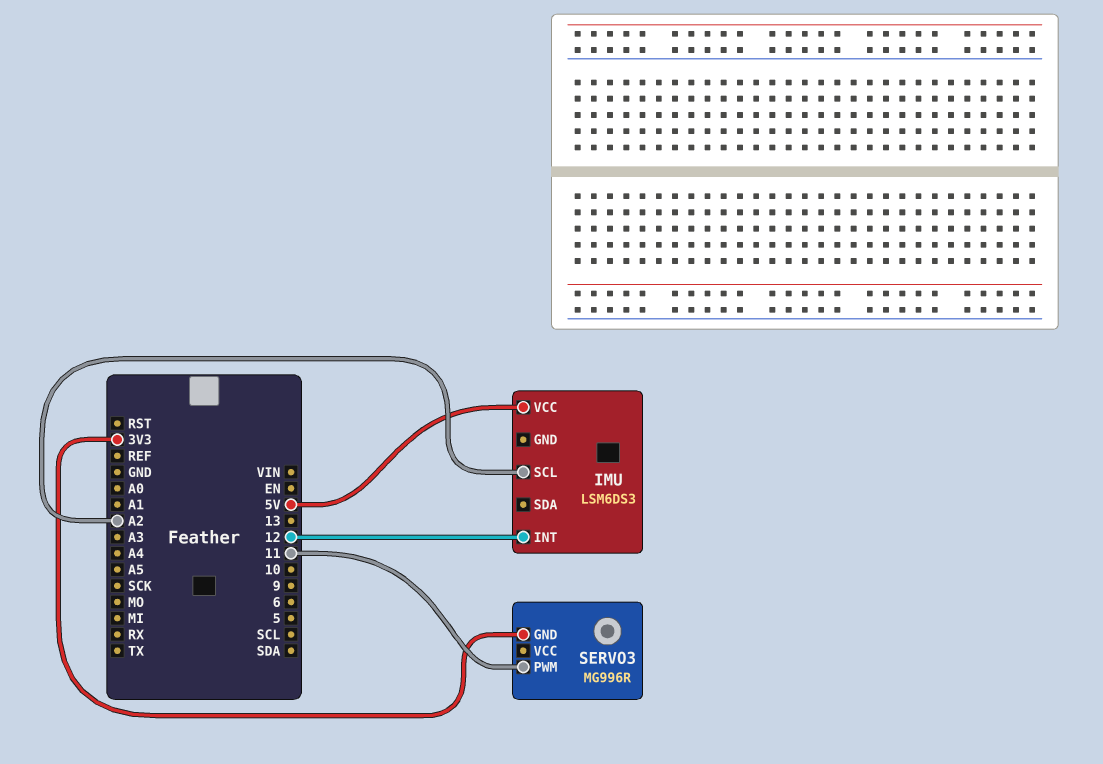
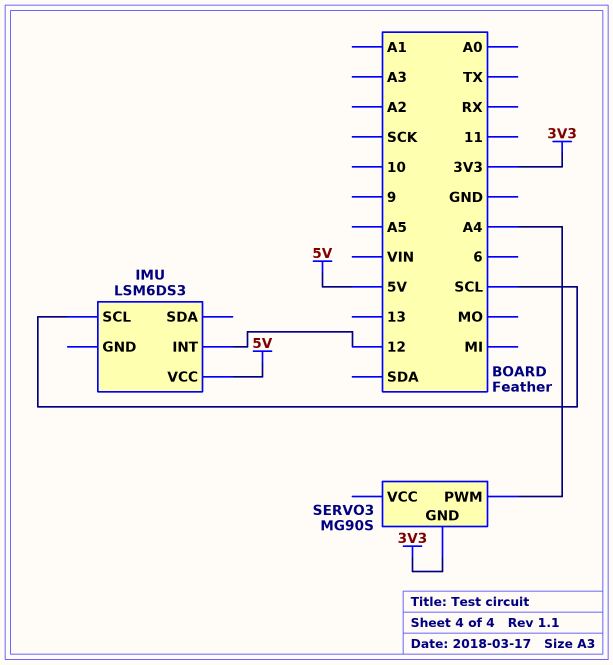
IMU pin SCL: A2 -> SCL
SERVO3: MG996R -> MG90S
SERVO3 pin PWM: 11 -> A4

